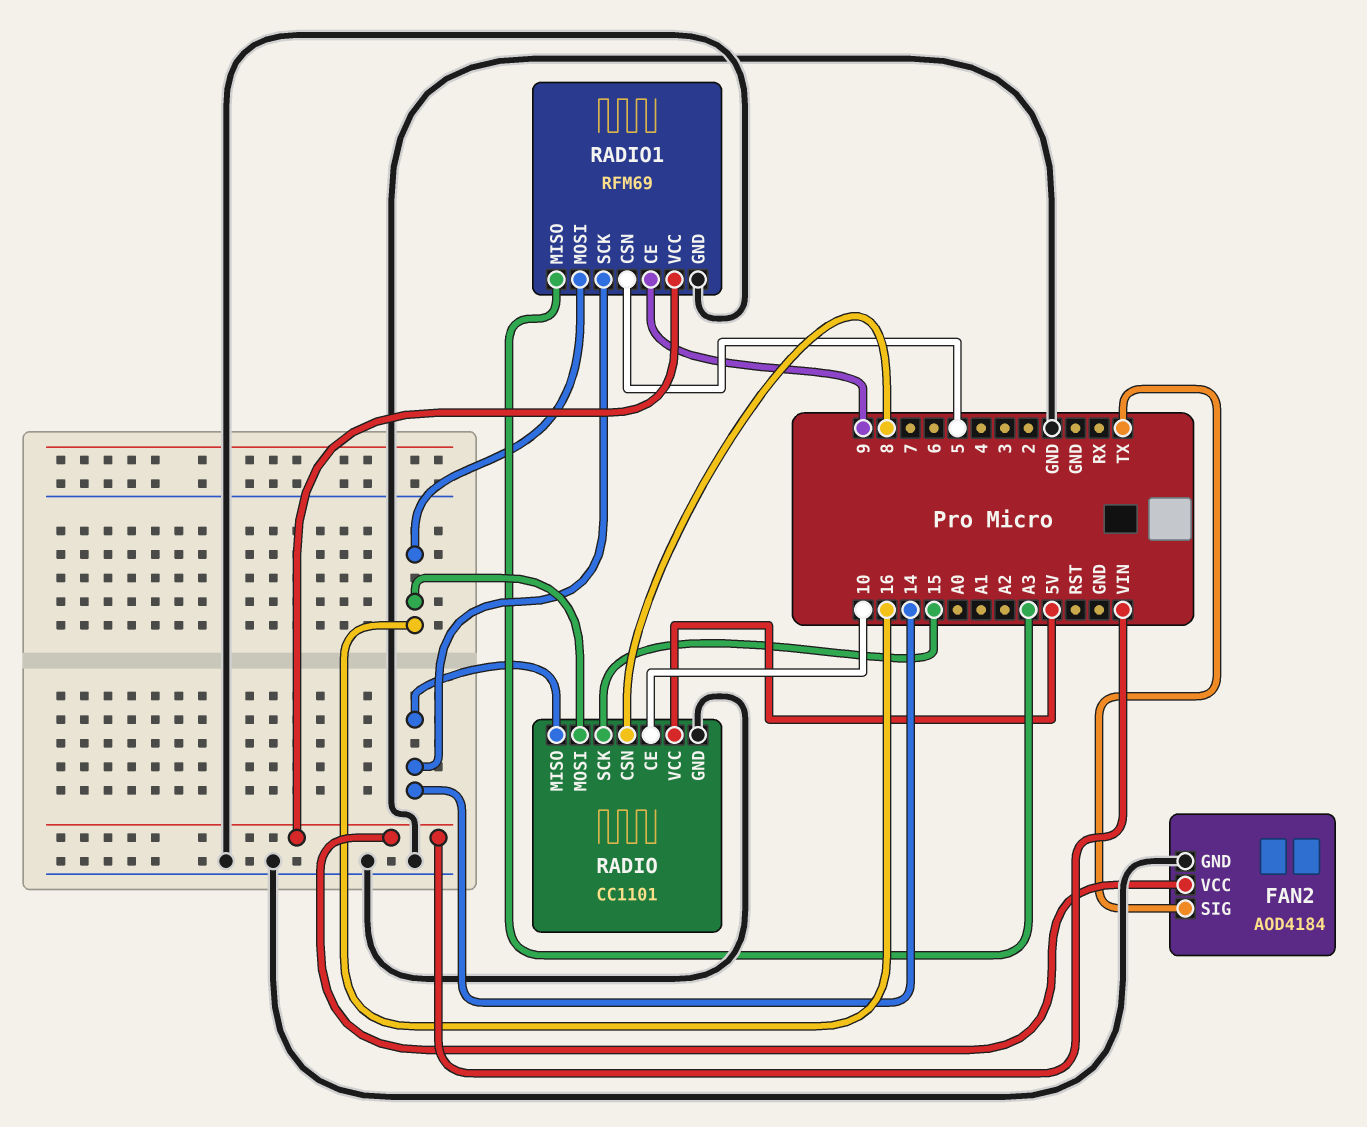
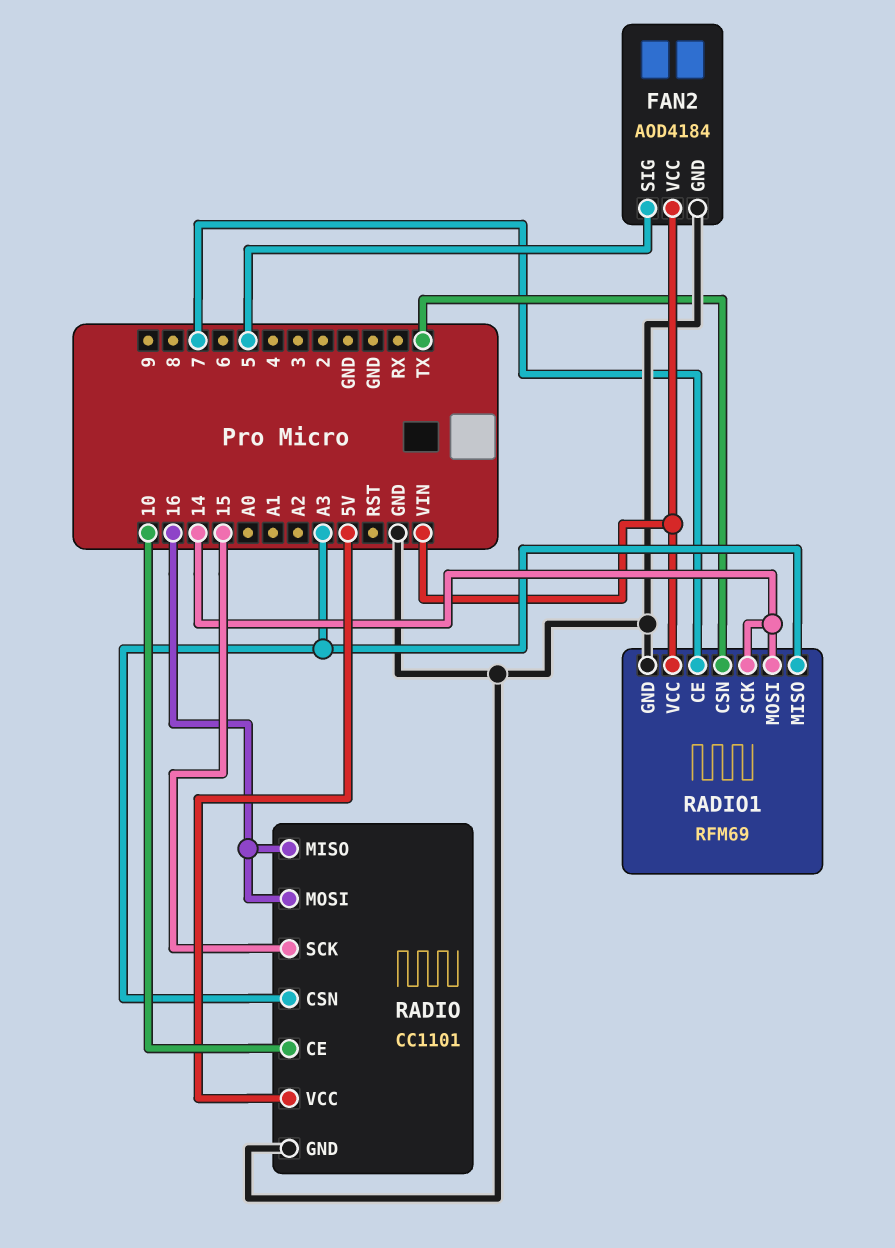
FAN2 pin SIG: TX -> 5
RADIO pin CSN: 8 -> A3
RADIO pin MISO: 14 -> 16
RADIO1 pin CE: 9 -> 7
RADIO1 pin CSN: 5 -> TX
RADIO1 pin MOSI: 16 -> 14

